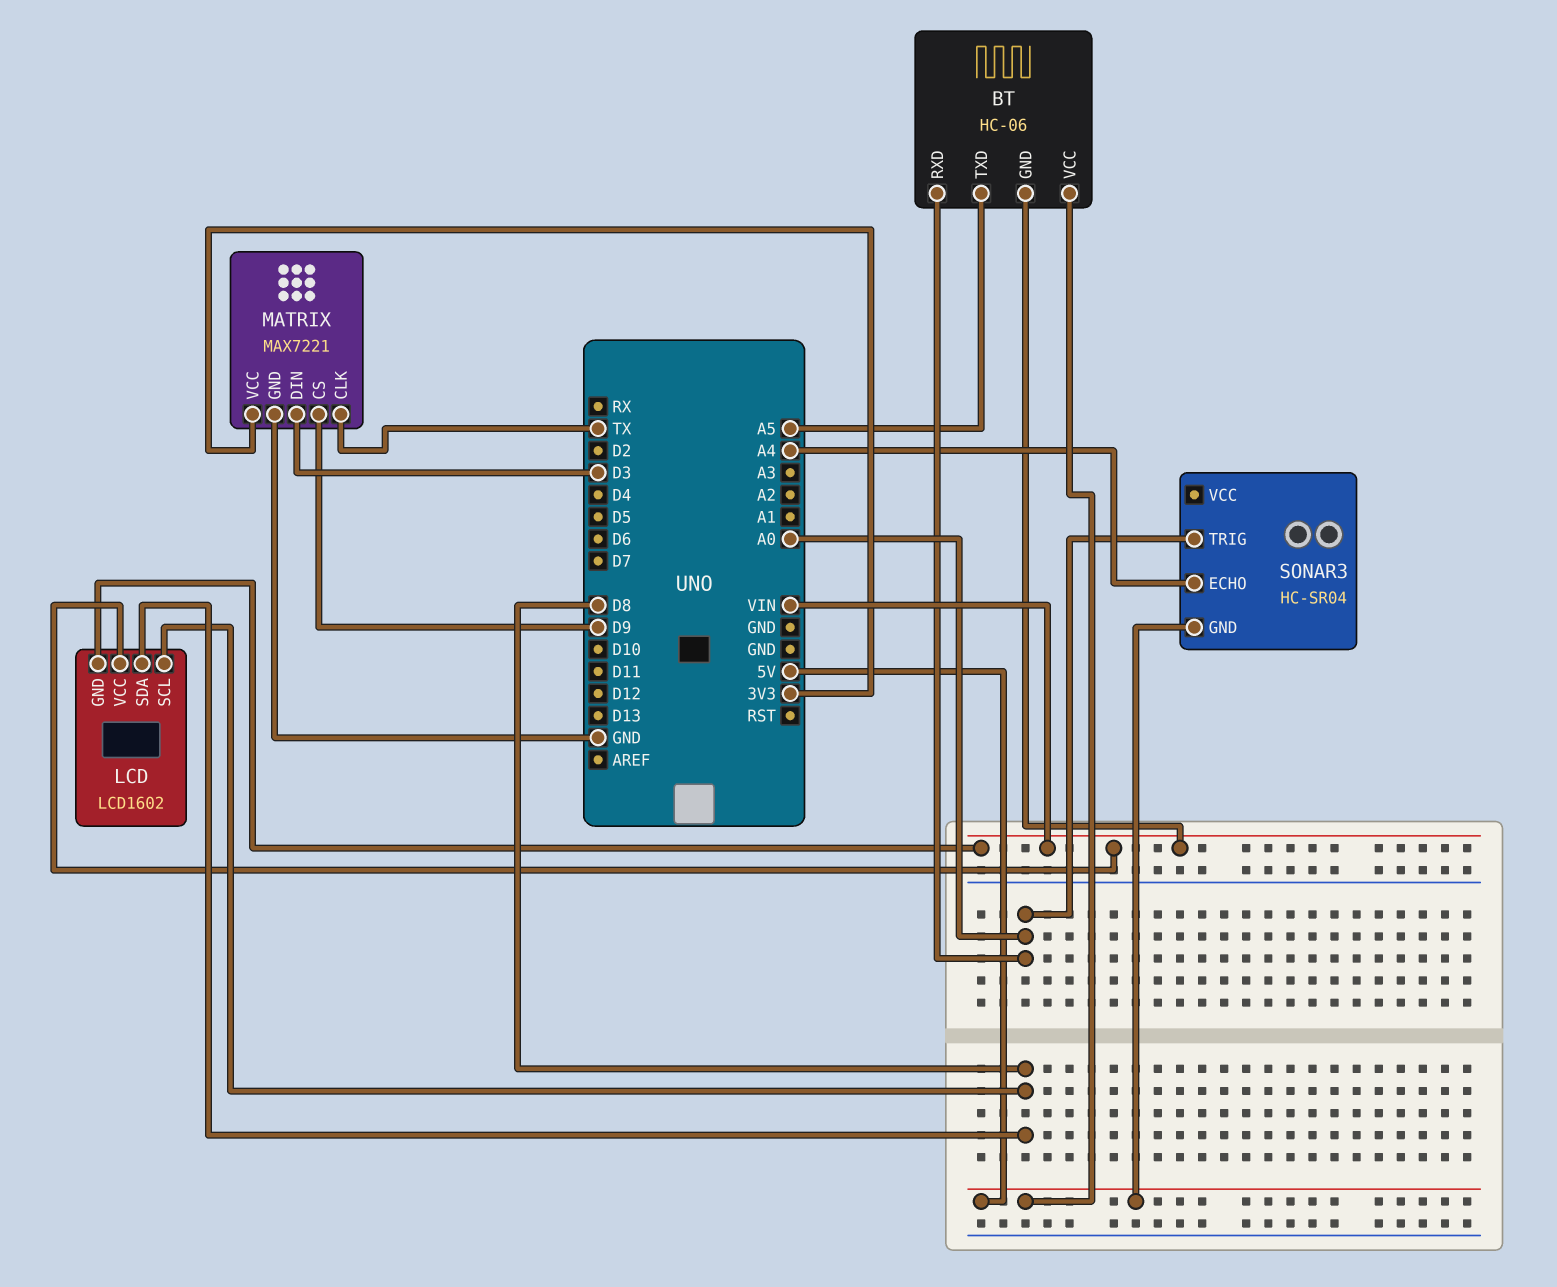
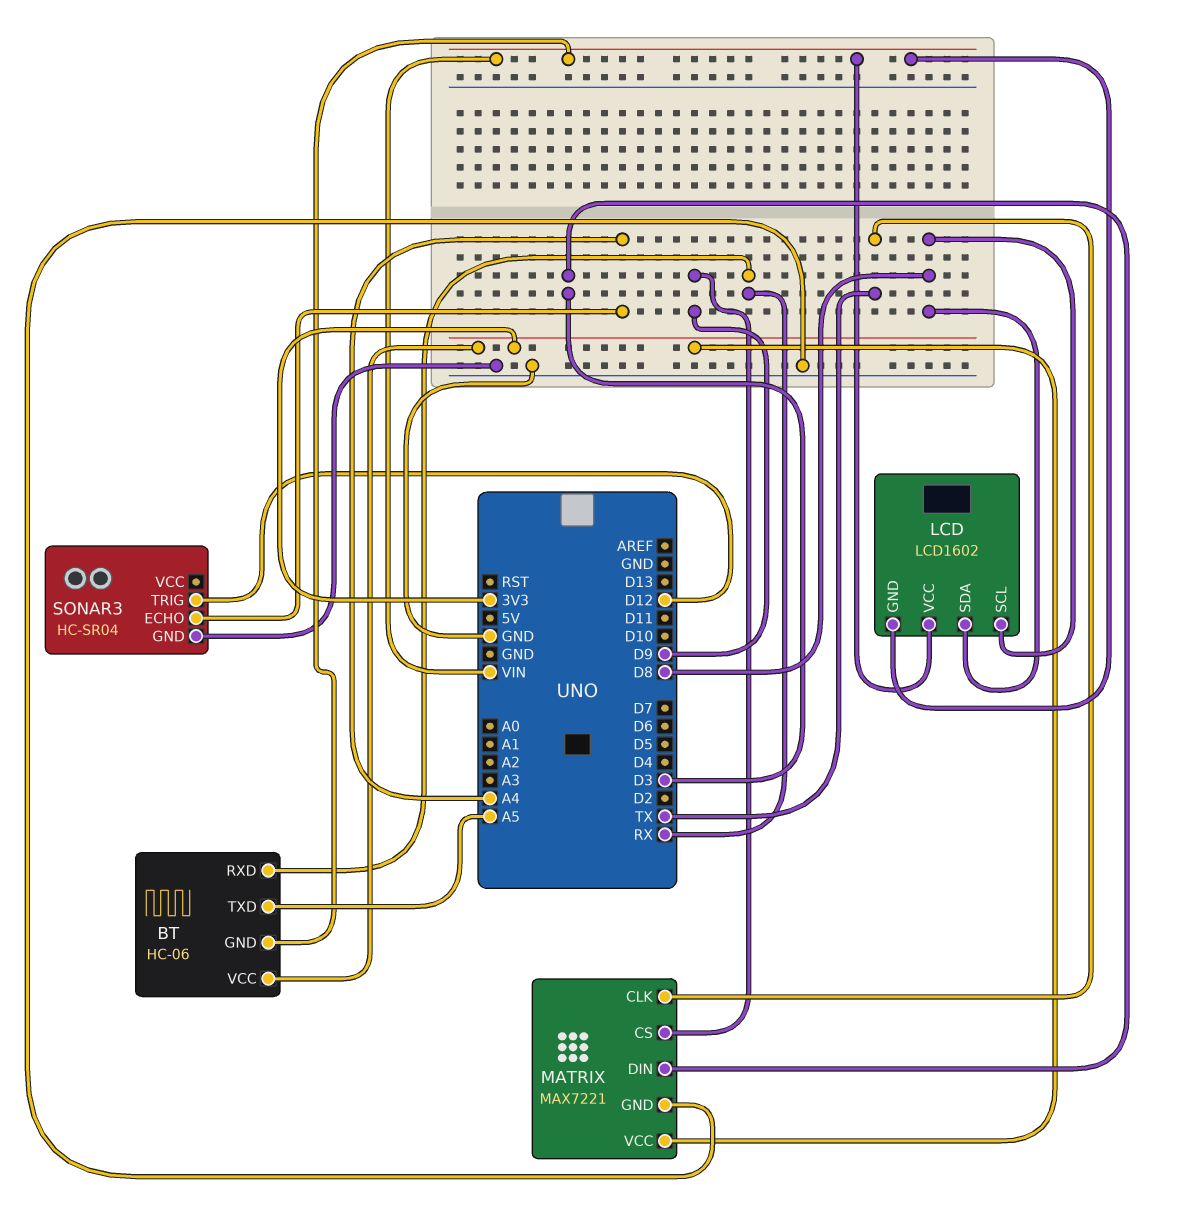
BT pin RXD: A0 -> RX
BT pin VCC: 5V -> 3V3
SONAR3 pin GND: 5V -> GND
SONAR3 pin TRIG: A0 -> D12

